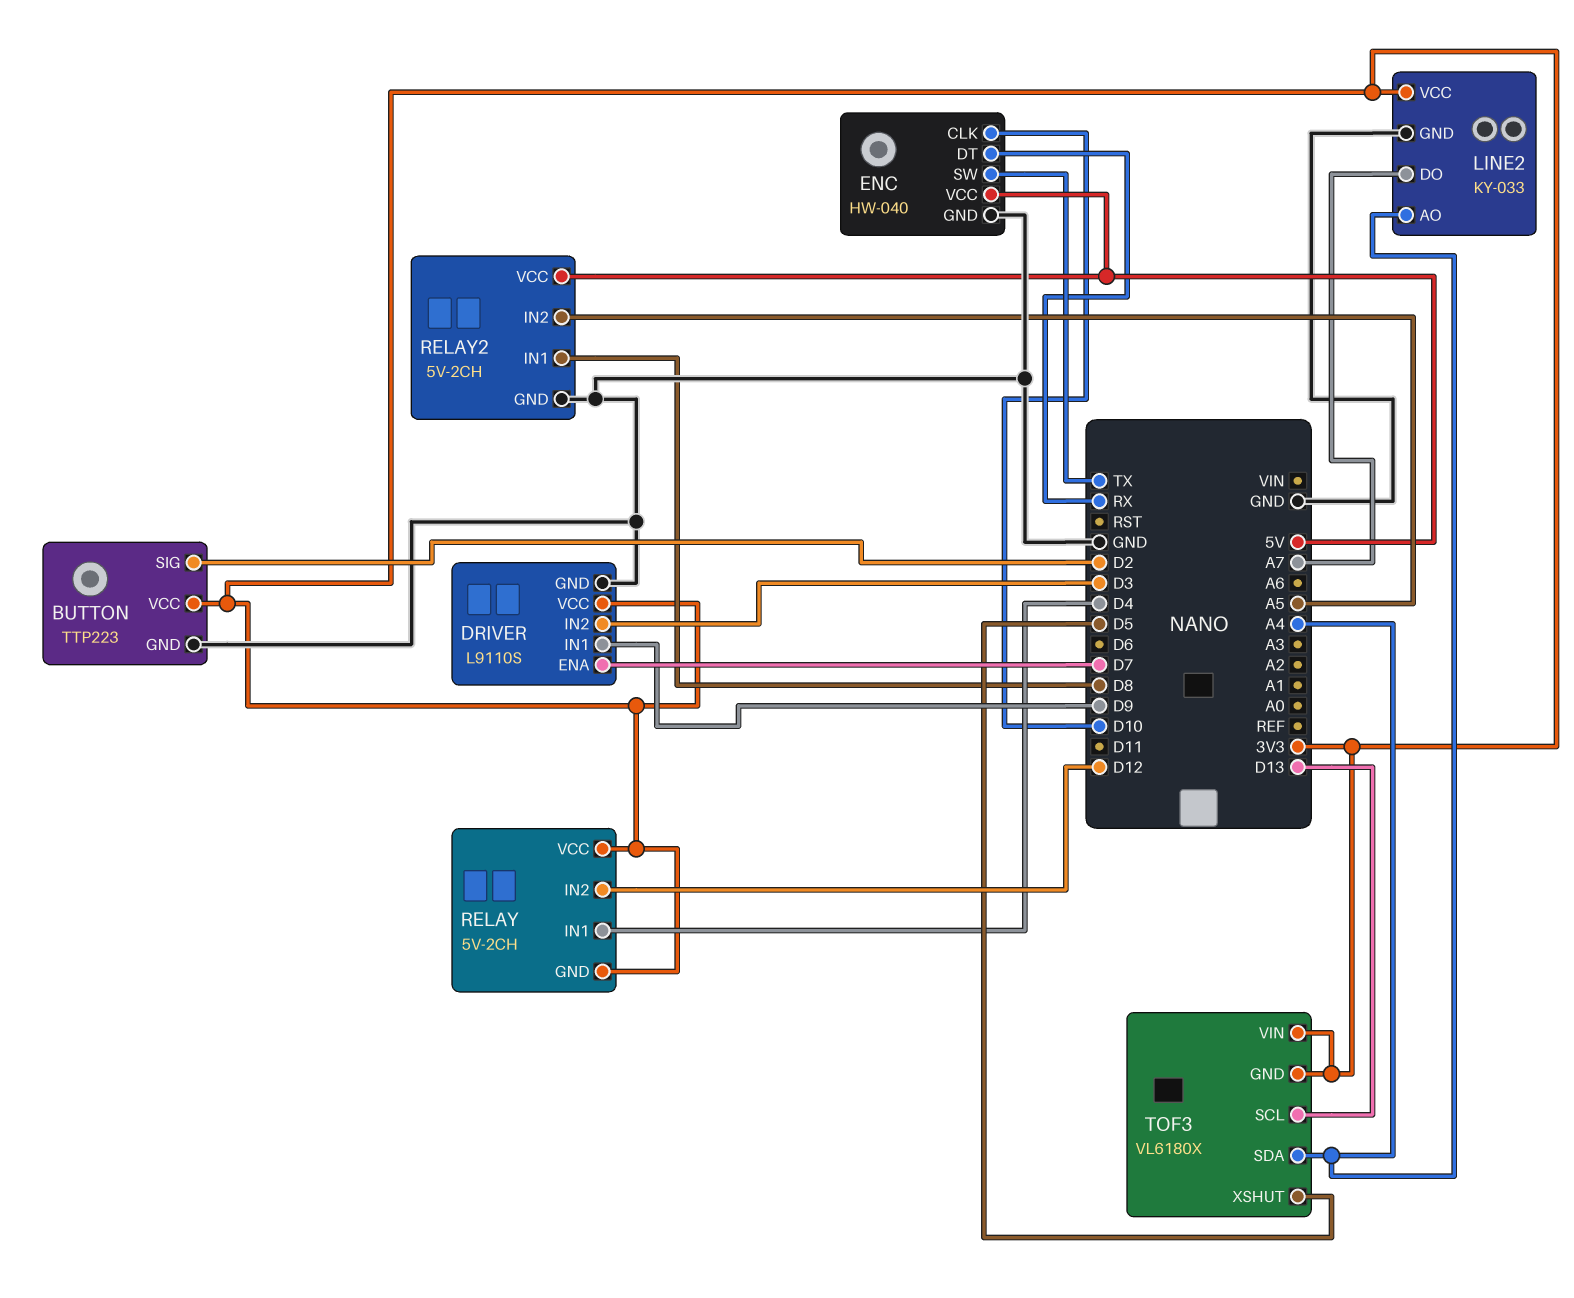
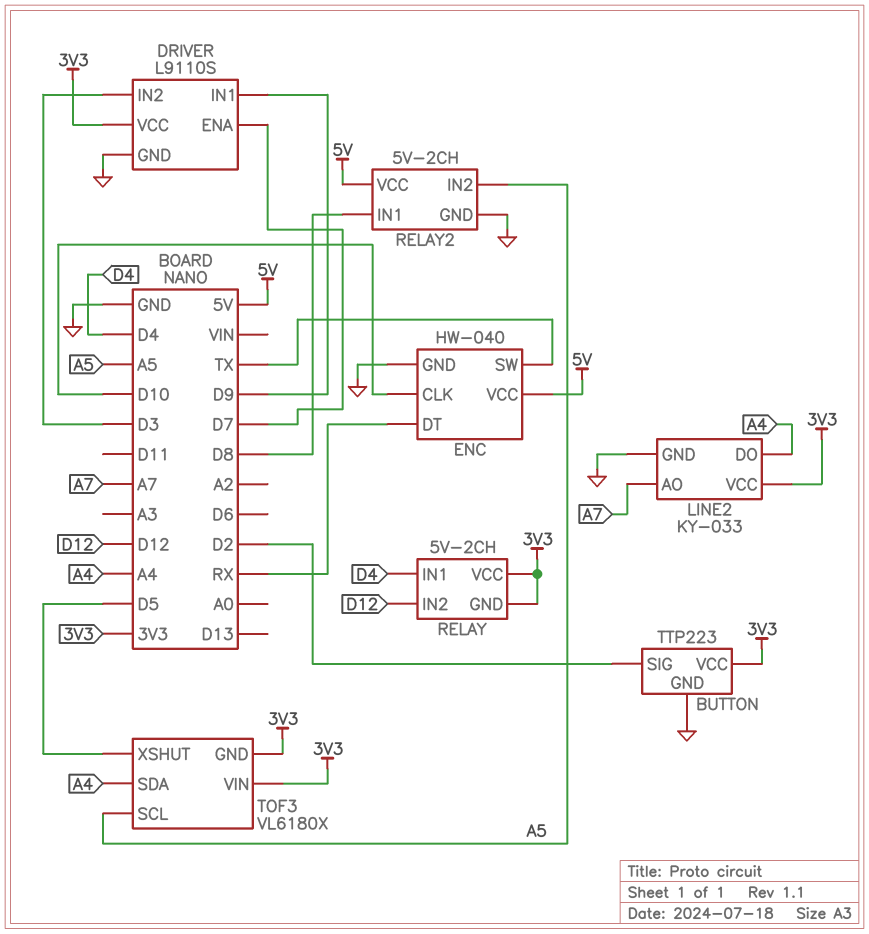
LINE2 pin AO: A4 -> A7
LINE2 pin DO: A7 -> A4
TOF3 pin SCL: D13 -> A5

